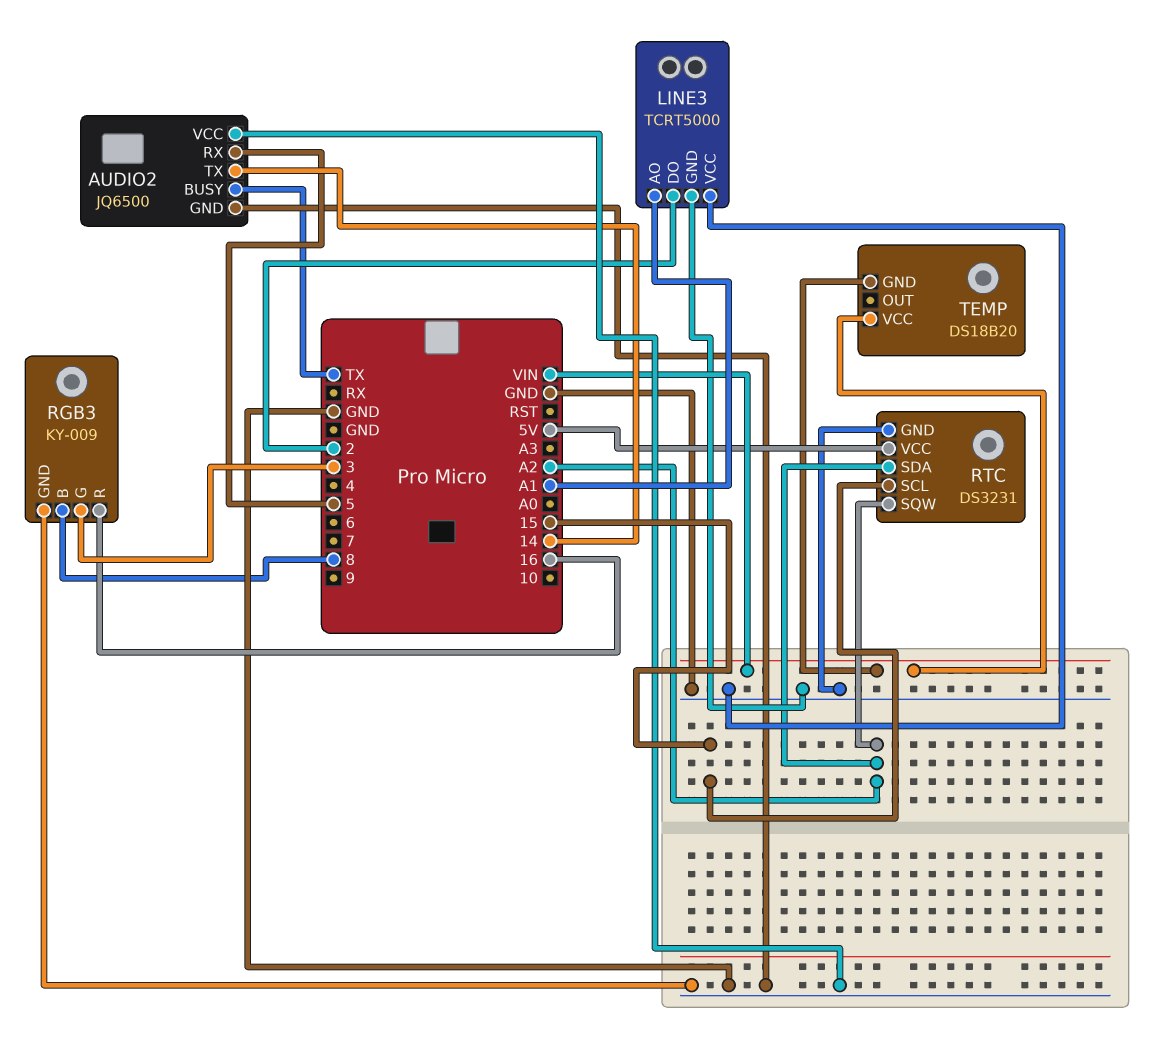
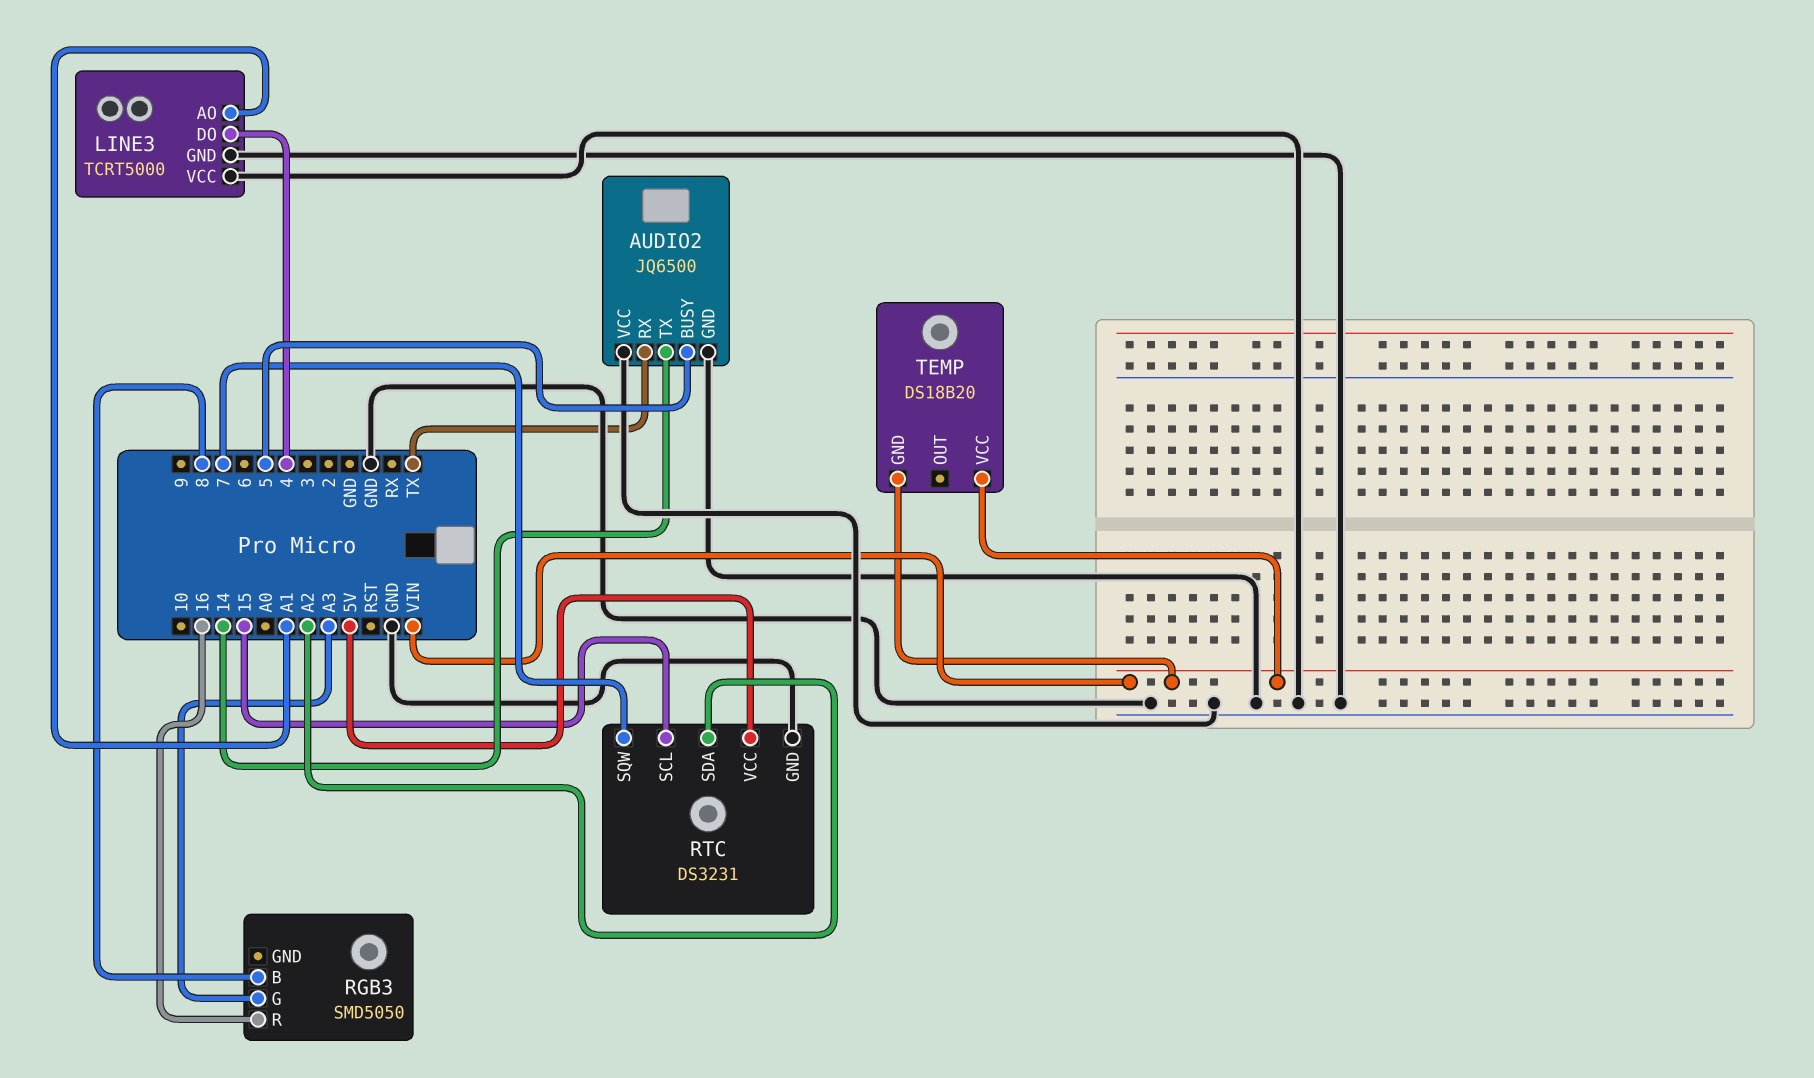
AUDIO2 pin BUSY: TX -> 5
AUDIO2 pin RX: 5 -> TX
LINE3 pin DO: 2 -> 4
RGB3: KY-009 -> SMD5050
RGB3 pin G: 3 -> A3
RGB3 pin GND: GND -> none
RTC pin SQW: A2 -> 7

